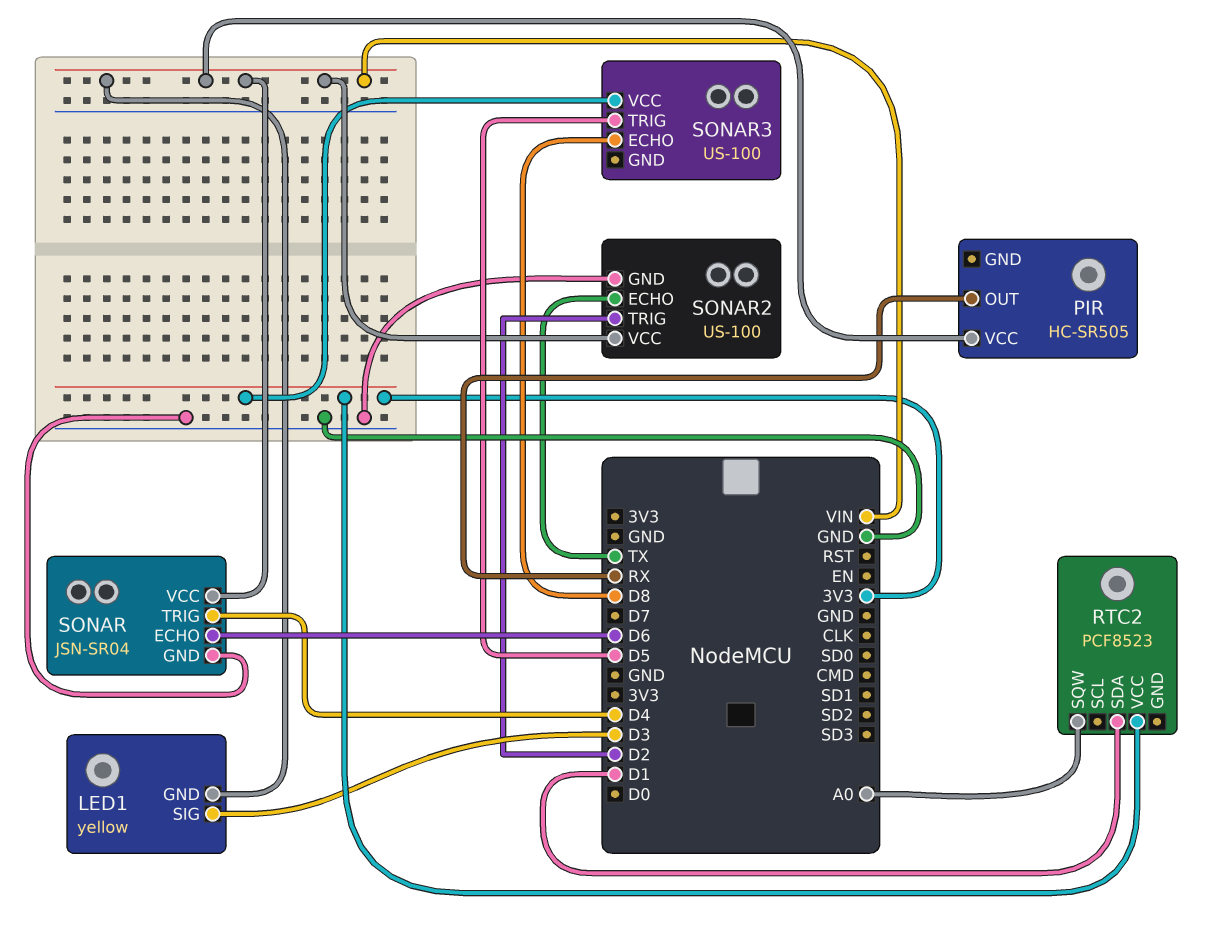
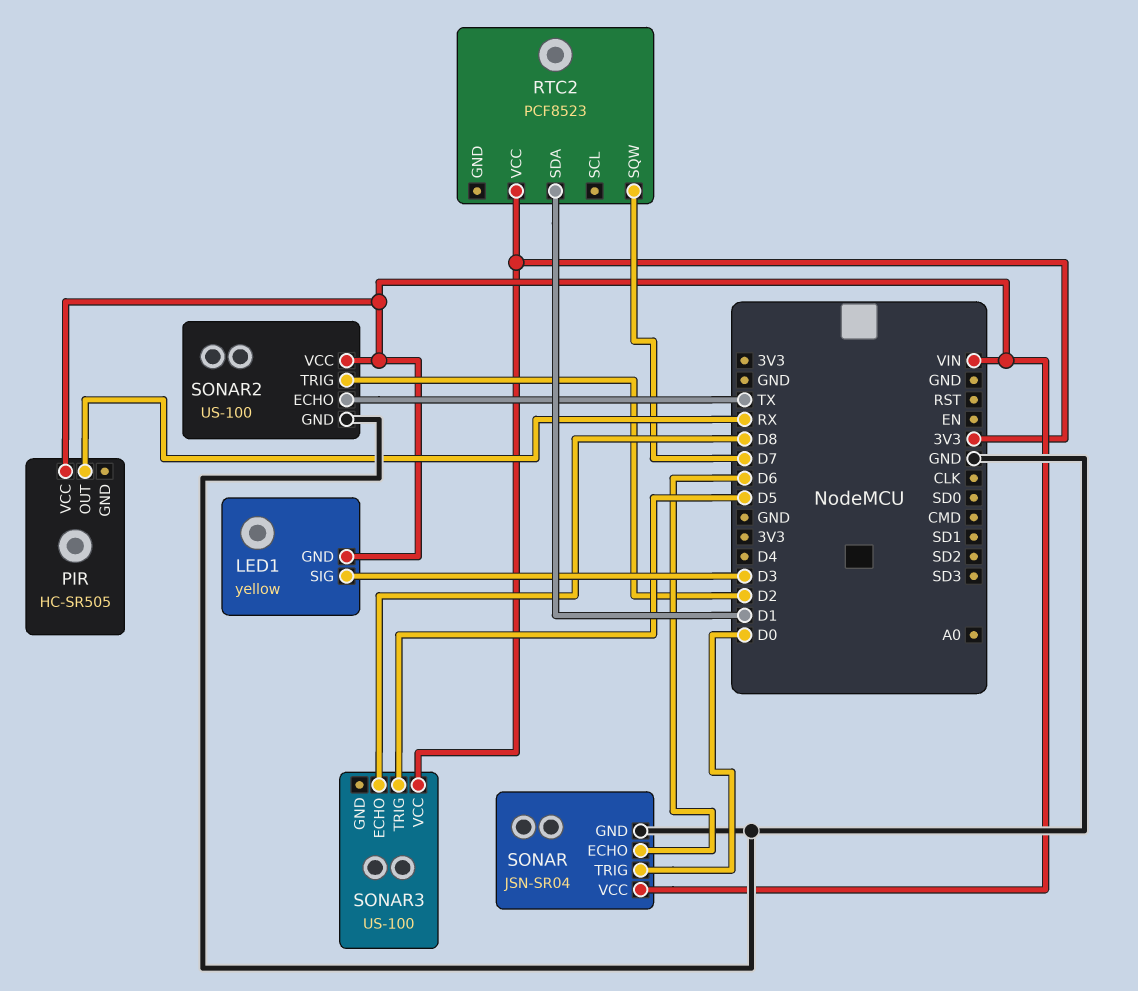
RTC2 pin SQW: A0 -> D7
SONAR pin TRIG: D4 -> D0

